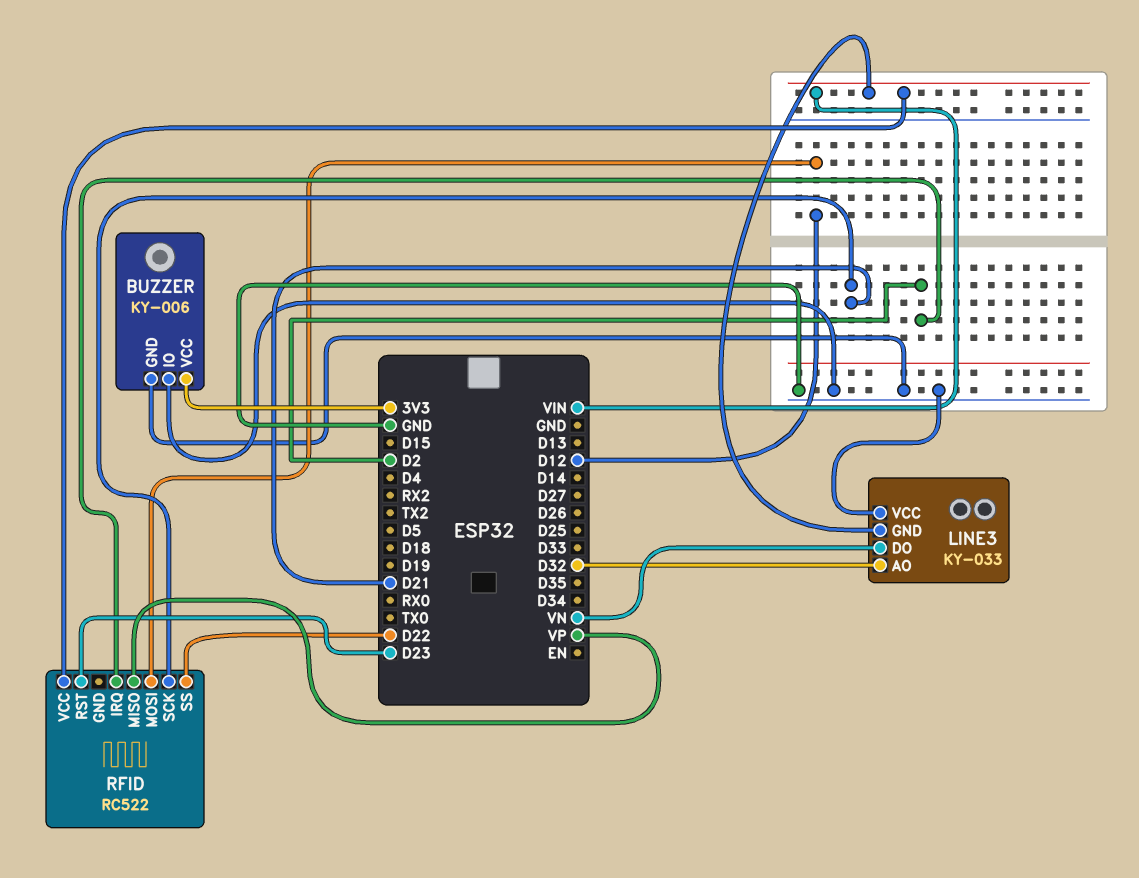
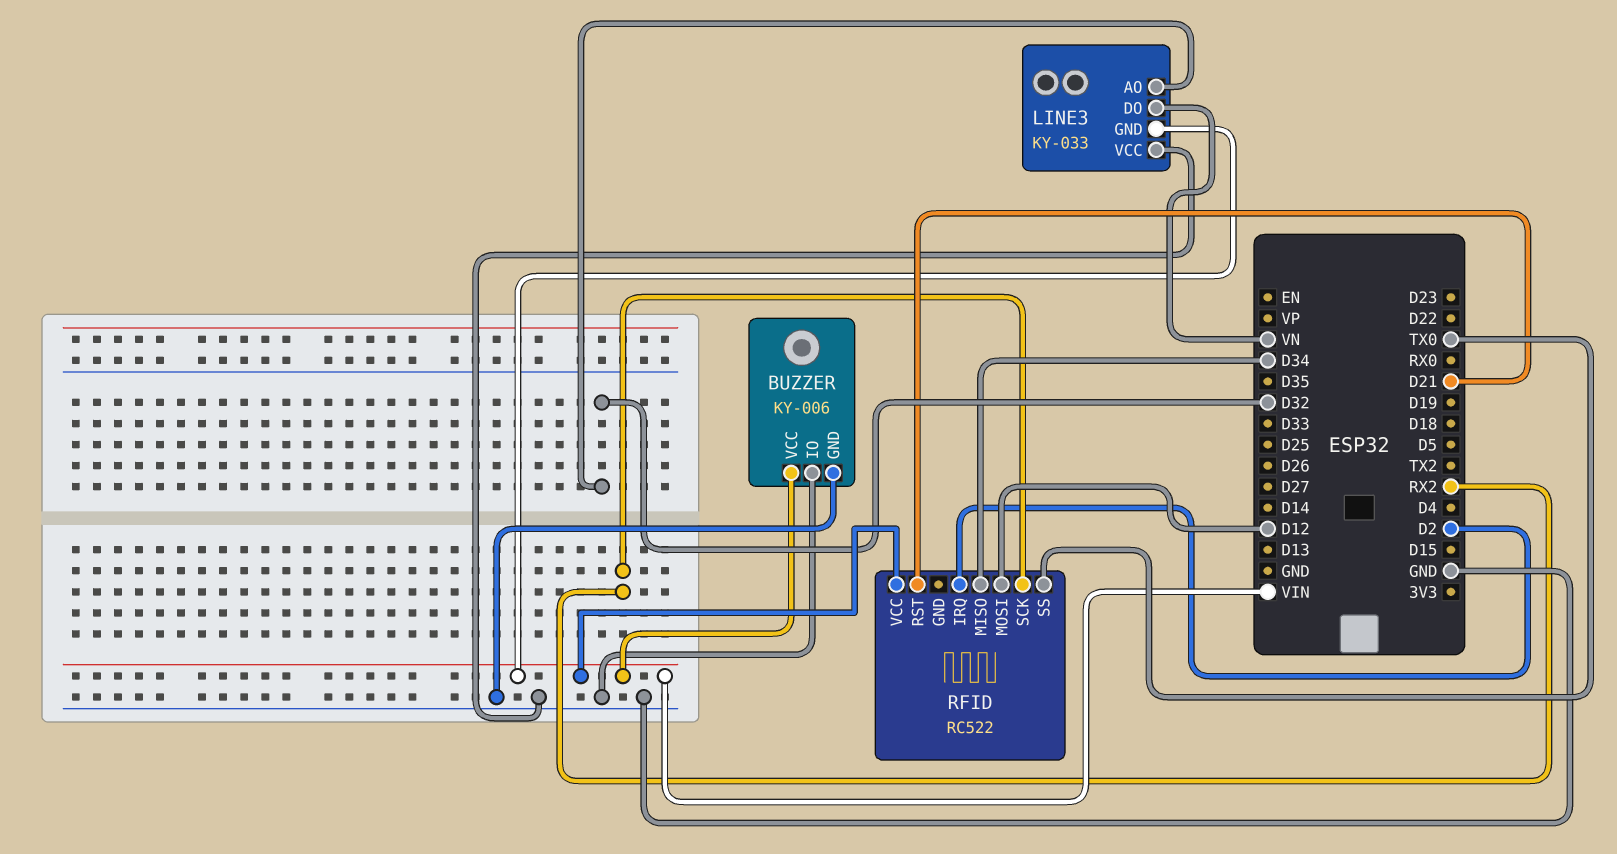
BUZZER pin VCC: 3V3 -> VIN
RFID pin MISO: VP -> D34
RFID pin RST: D23 -> D21
RFID pin SCK: D21 -> RX2
RFID pin SS: D22 -> TX0

